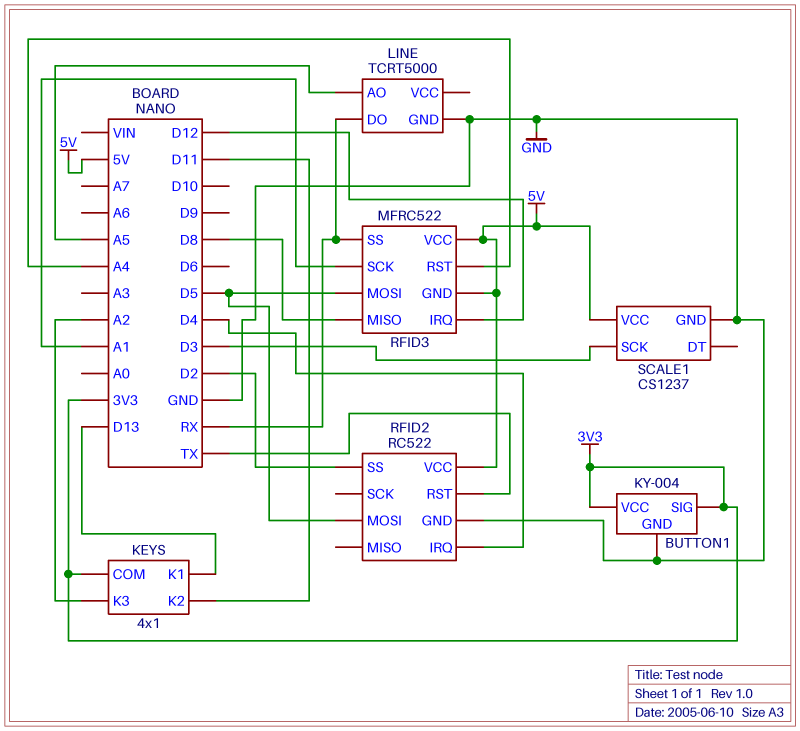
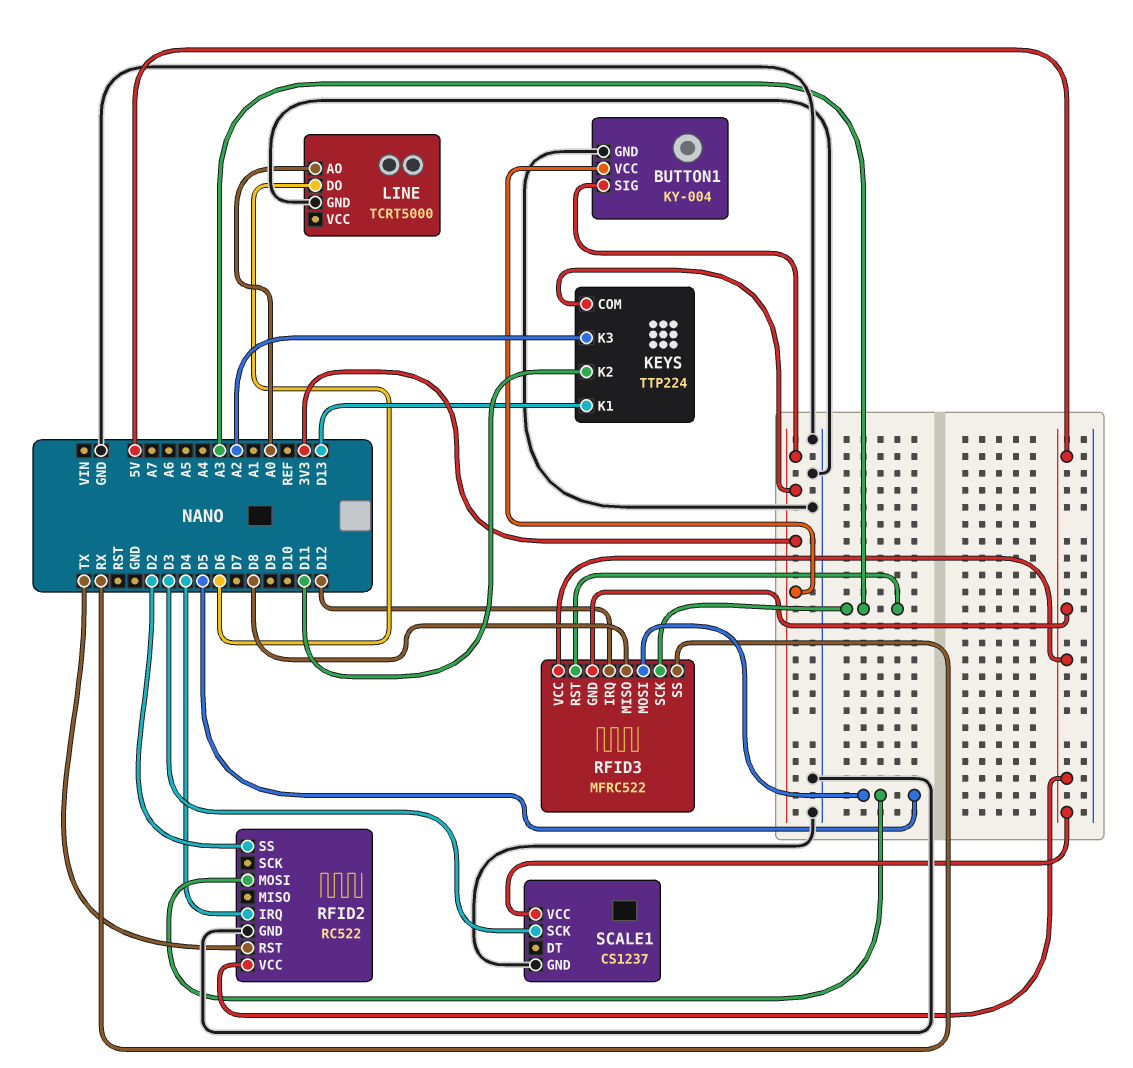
KEYS: 4x1 -> TTP224
LINE pin AO: A5 -> A0
LINE pin DO: RX -> D6
RFID3 pin RST: A4 -> A3
RFID3 pin SCK: A1 -> A3

